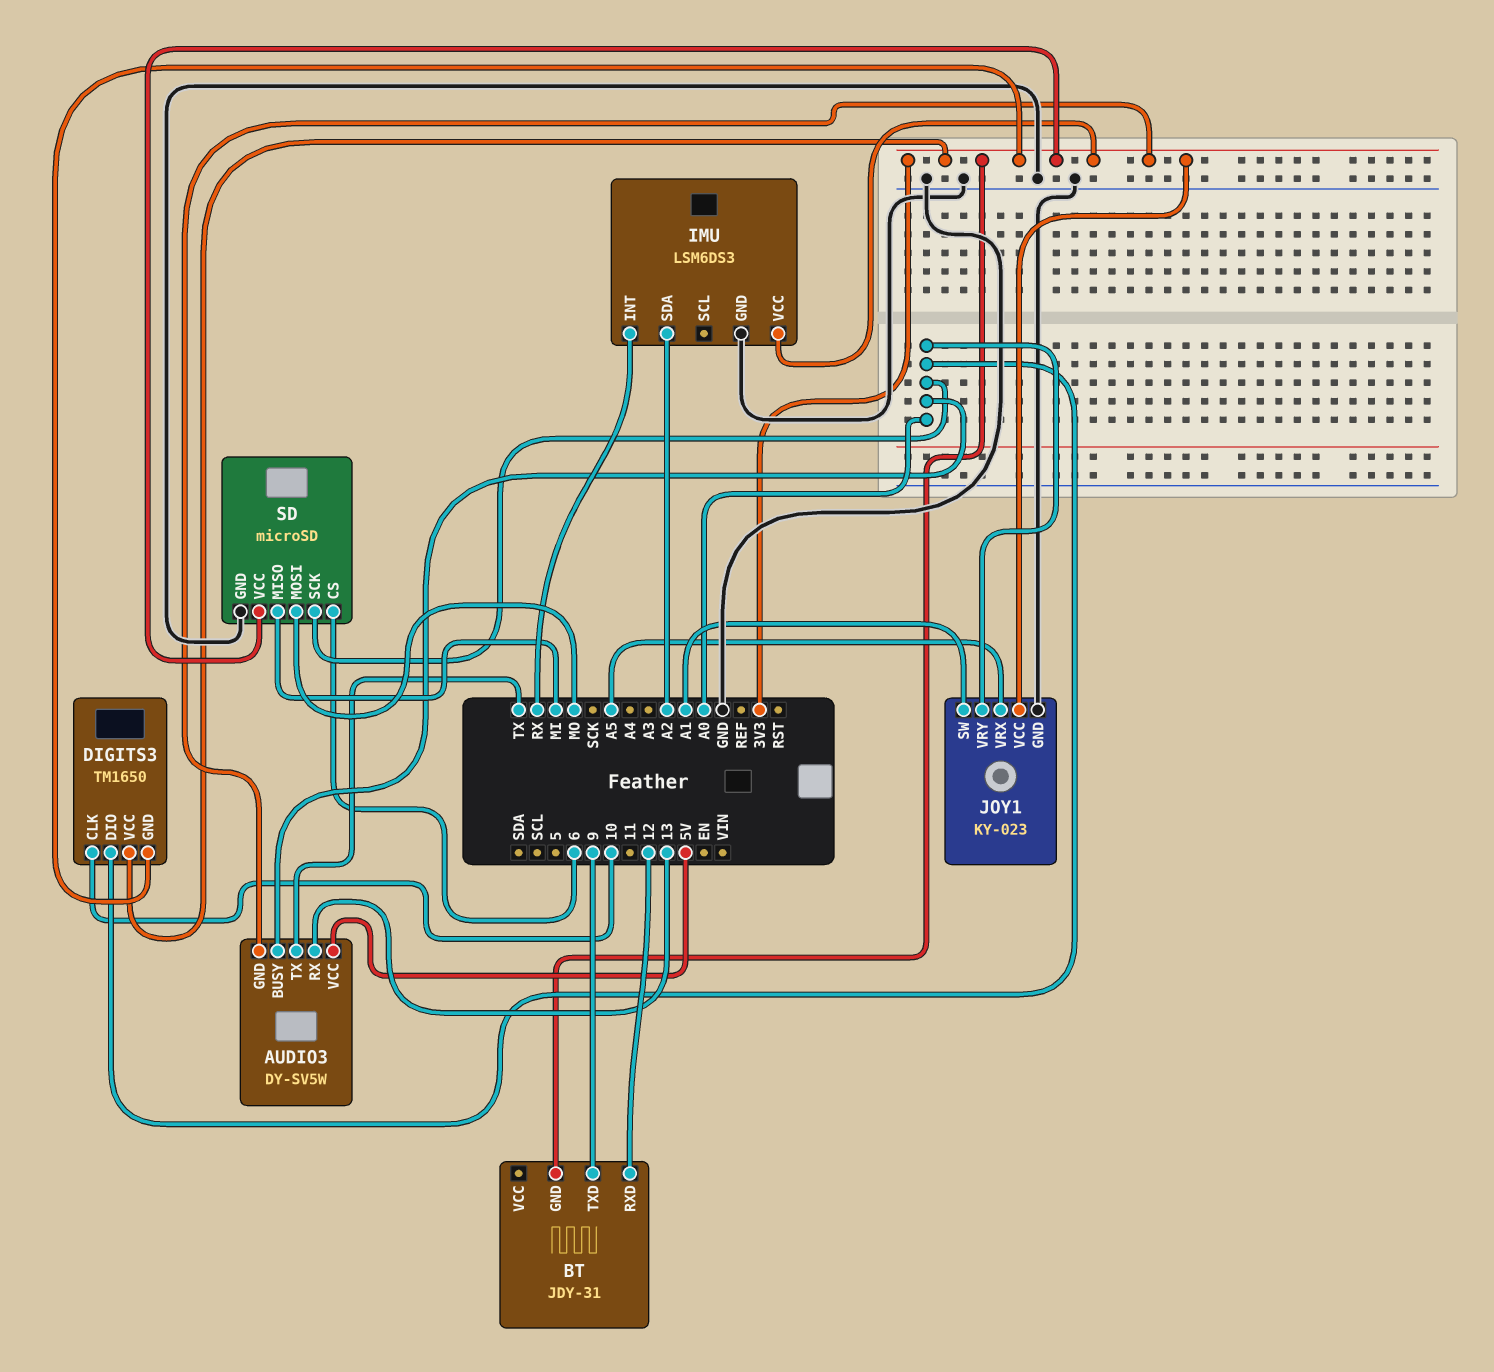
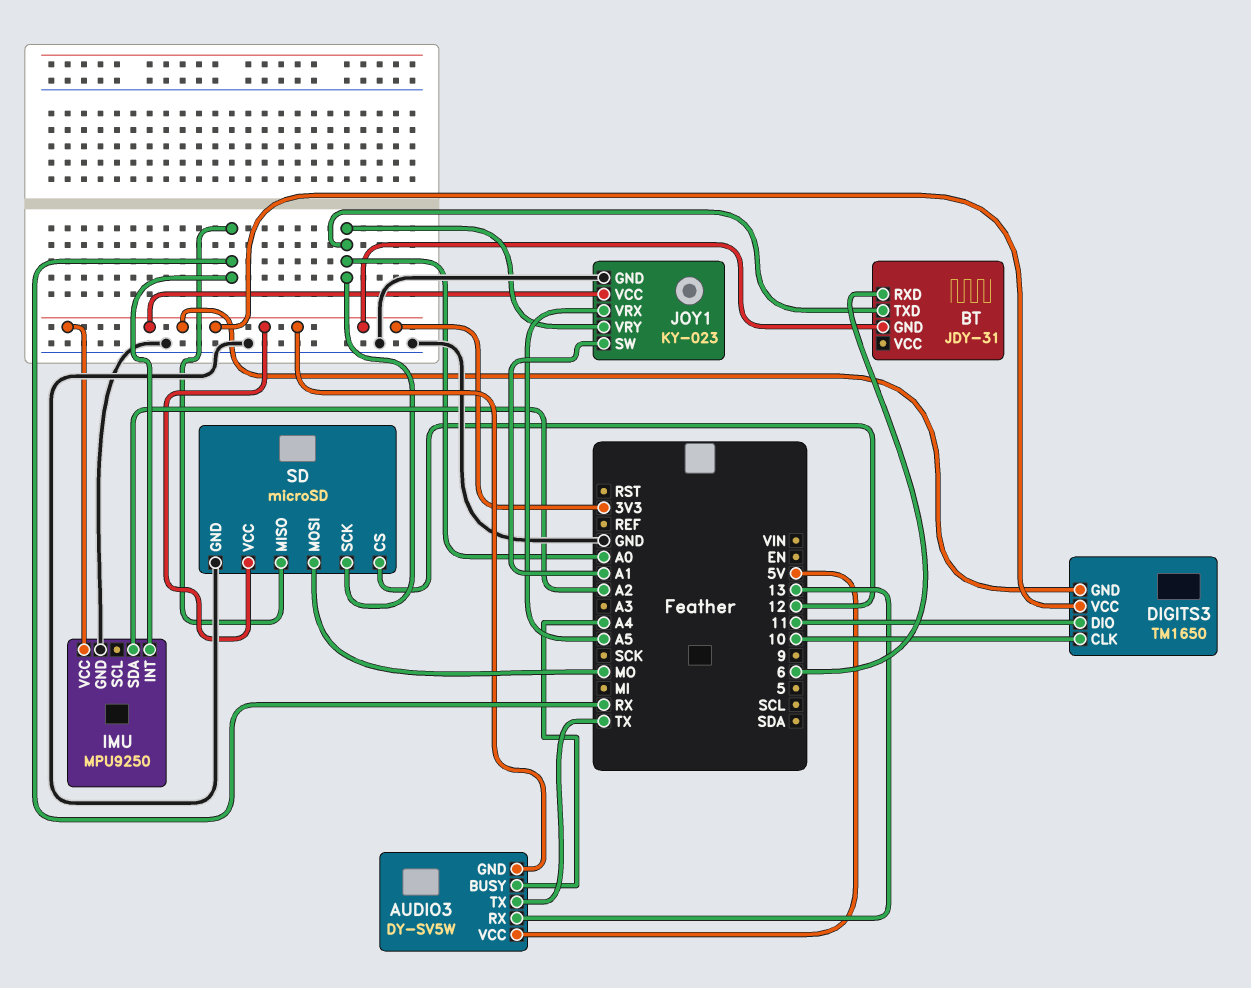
AUDIO3 pin BUSY: A0 -> A4
BT pin RXD: 12 -> 6
BT pin TXD: 9 -> A0
DIGITS3 pin DIO: A0 -> 11
IMU: LSM6DS3 -> MPU9250
SD pin CS: 6 -> 12
SD pin MISO: MI -> RX

